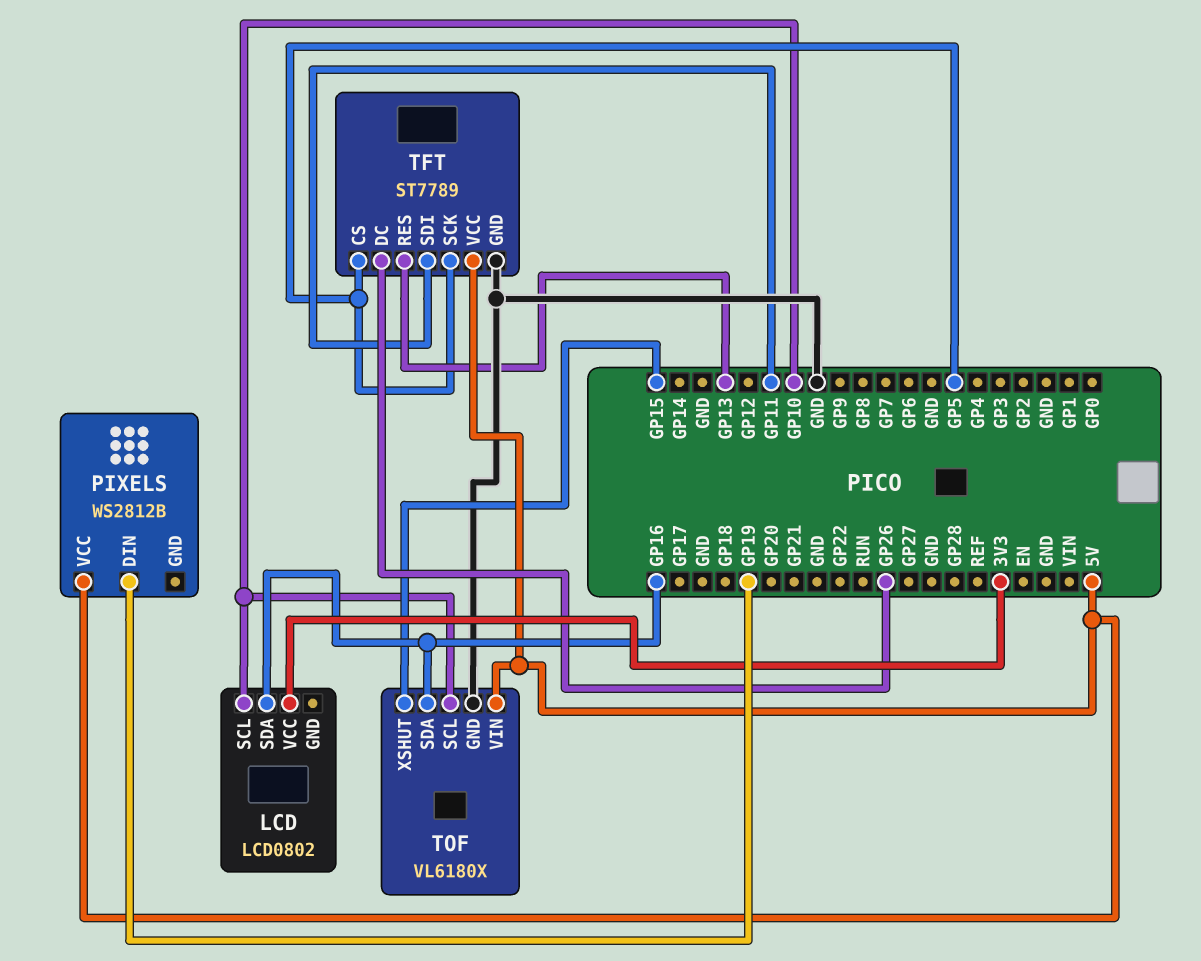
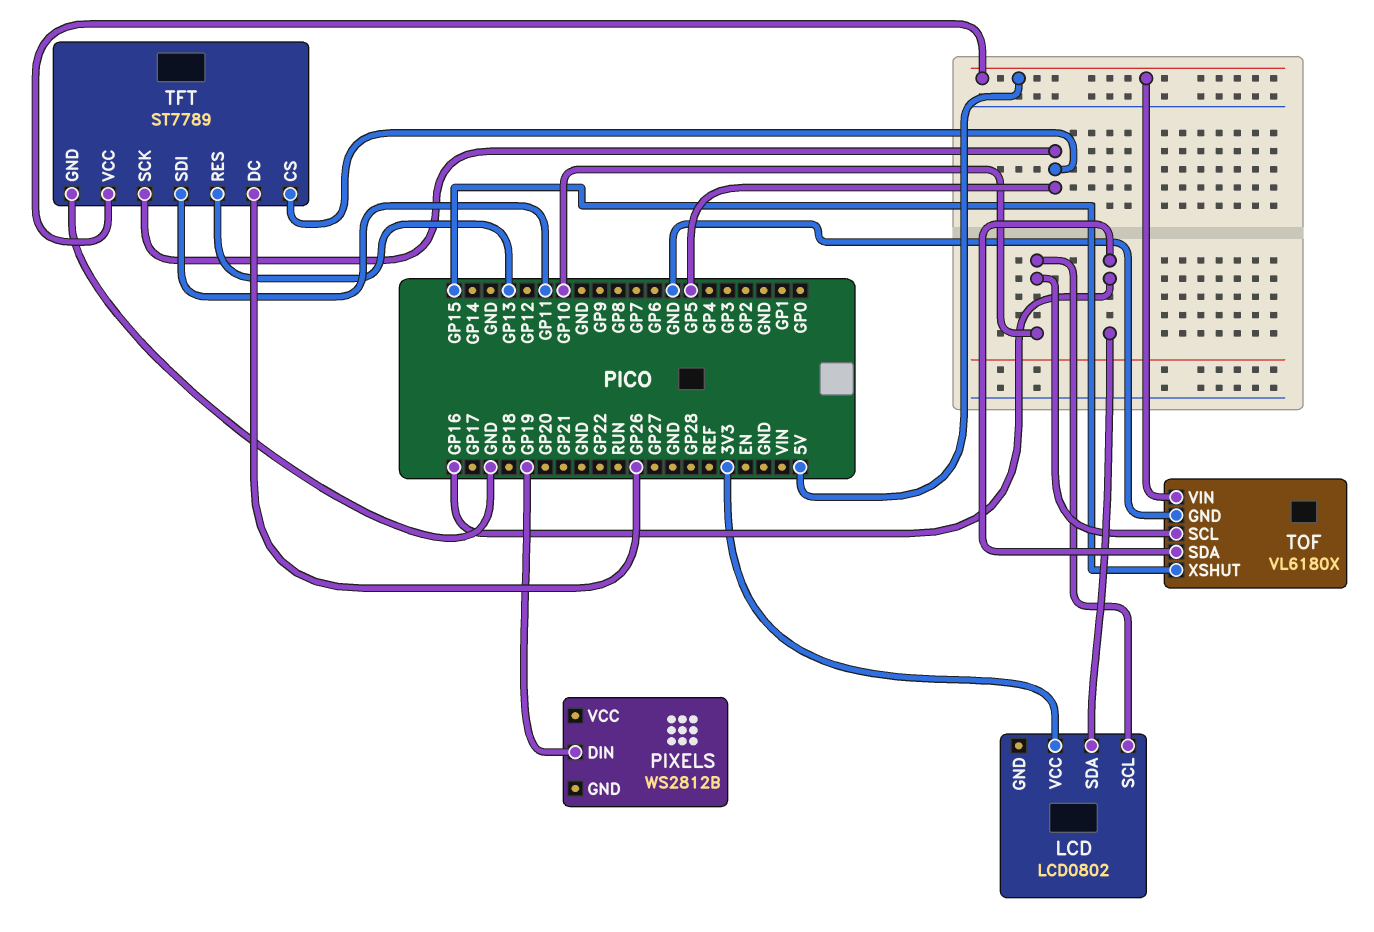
PIXELS pin VCC: 5V -> none

